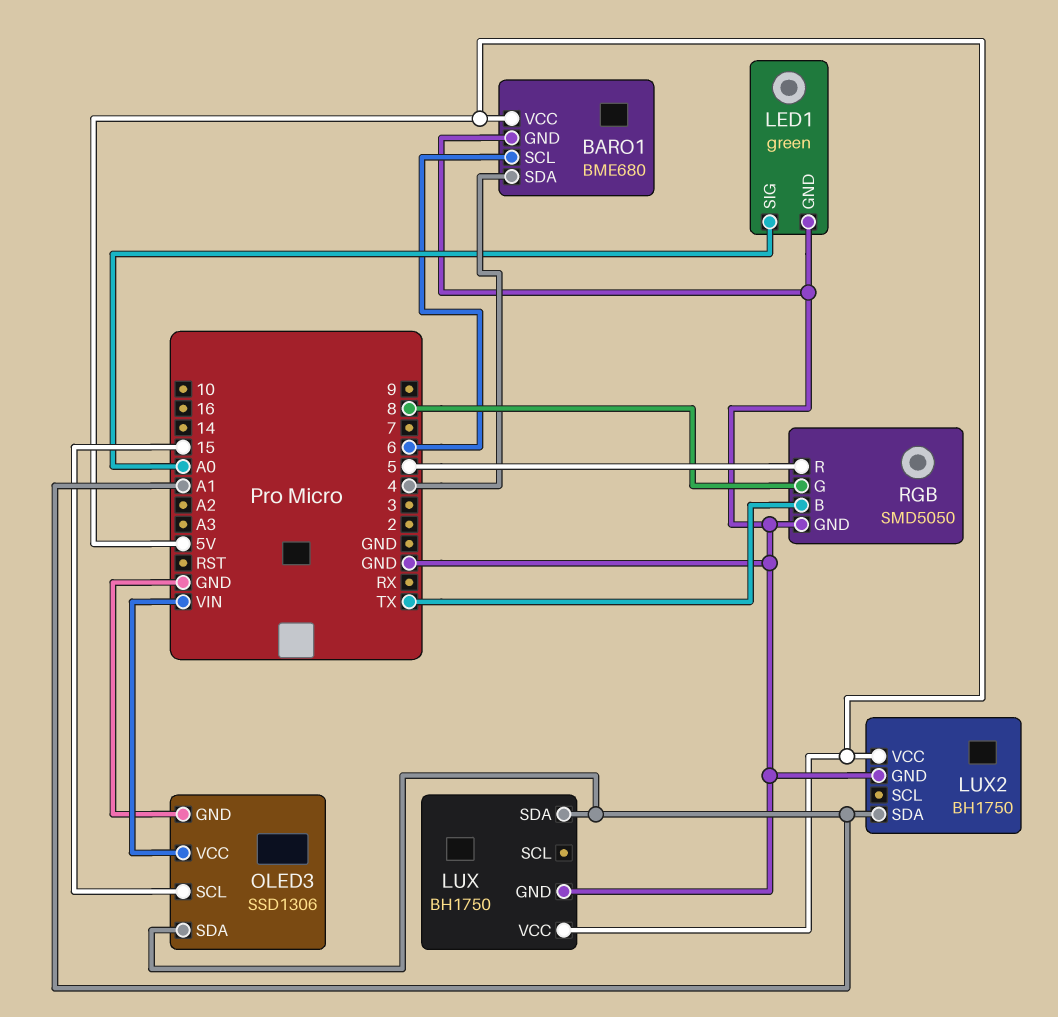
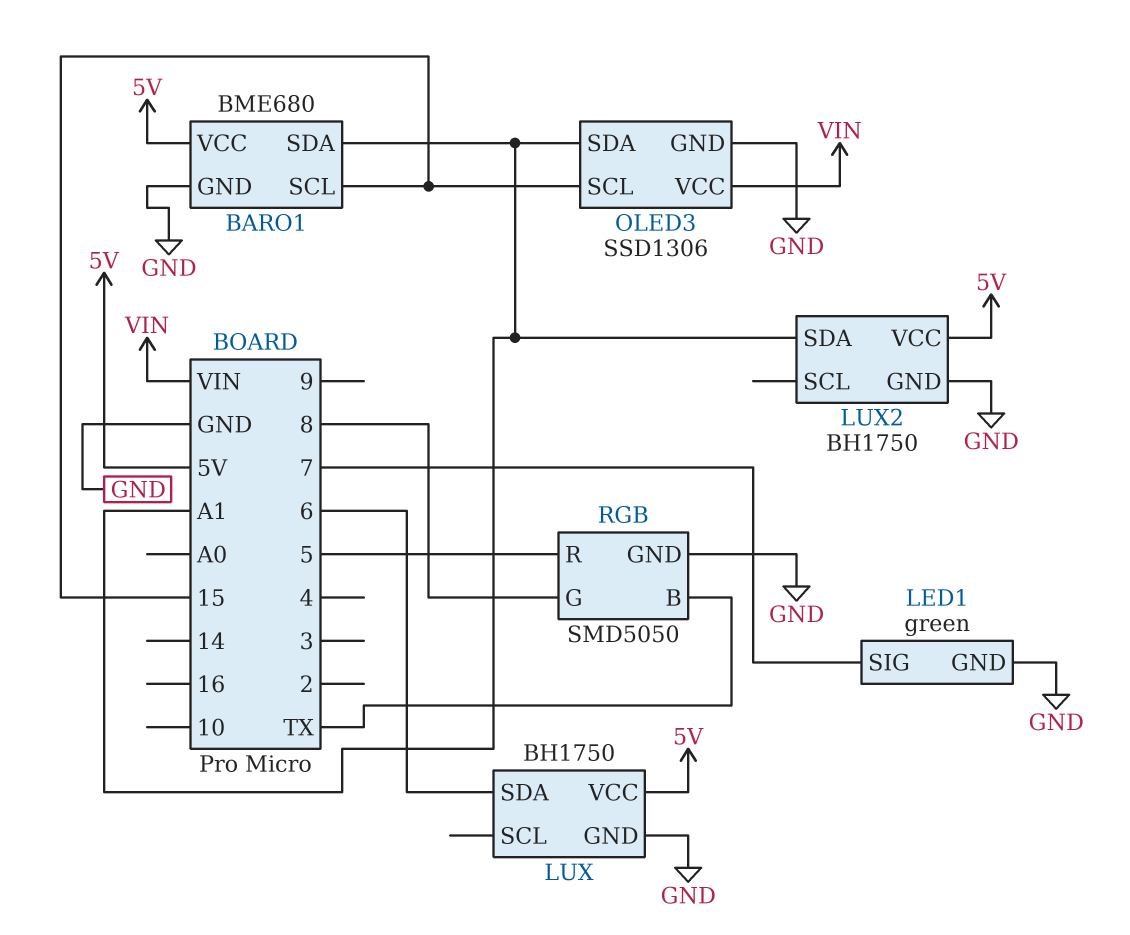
BARO1 pin SCL: 6 -> 15
BARO1 pin SDA: 4 -> A1
LED1 pin SIG: A0 -> 7
LUX pin SDA: A1 -> 6

